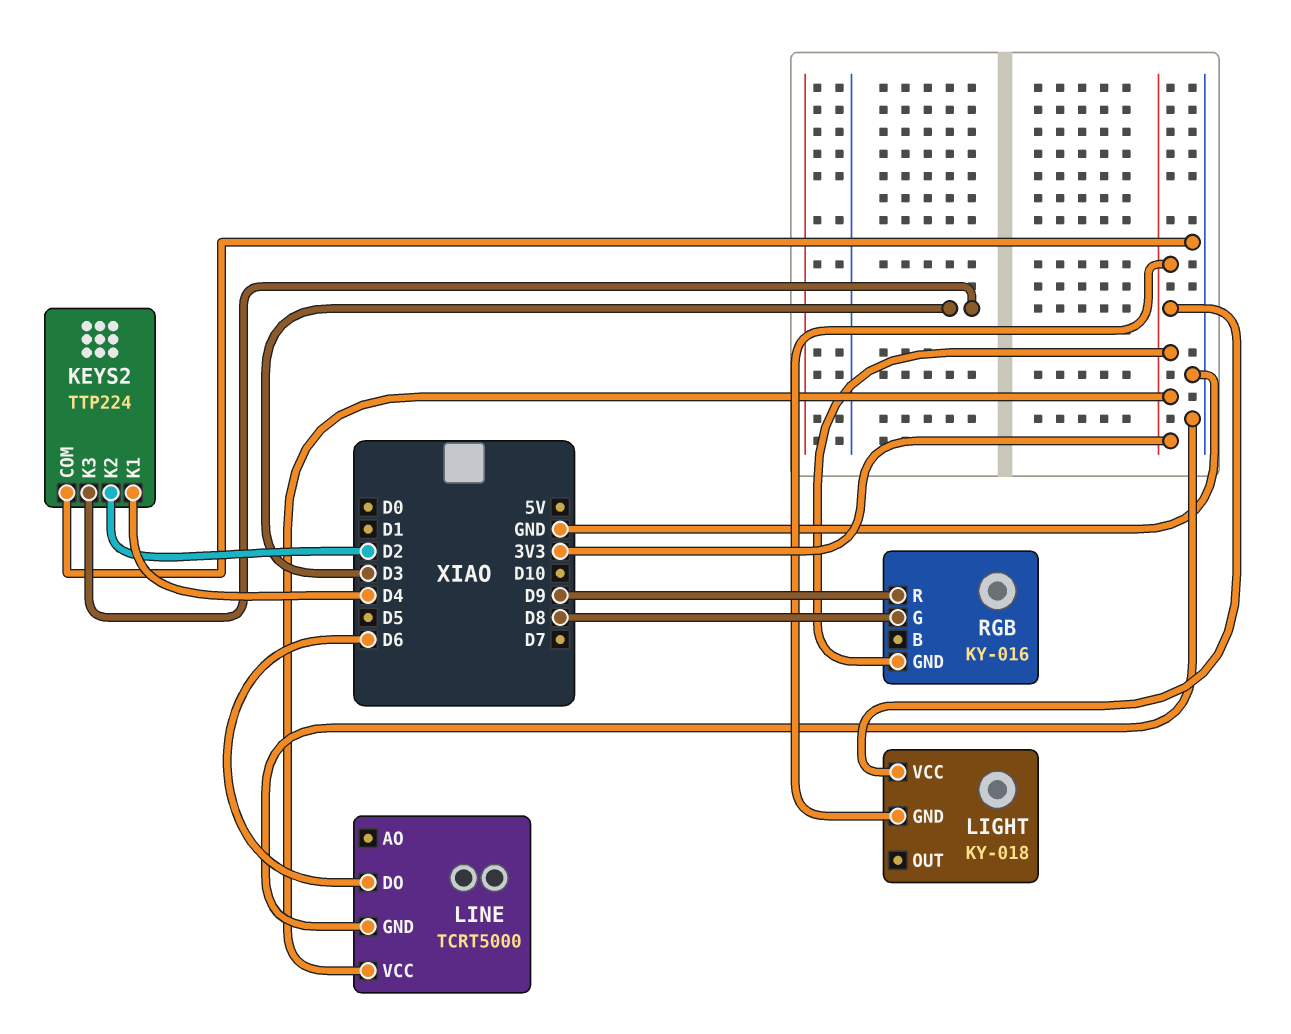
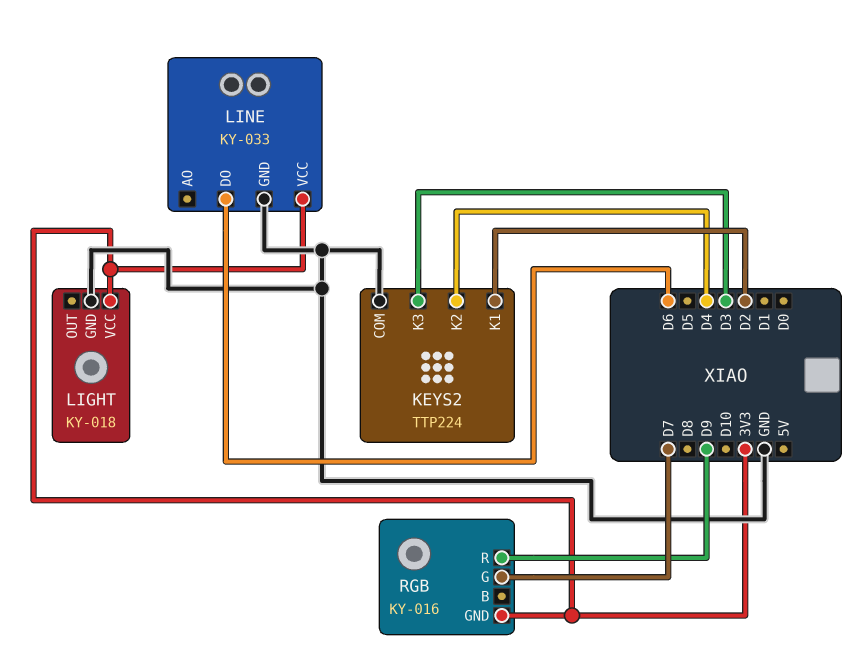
KEYS2 pin K1: D4 -> D2
KEYS2 pin K2: D2 -> D4
LIGHT pin GND: 3V3 -> GND
LINE: TCRT5000 -> KY-033
RGB pin G: D8 -> D7

